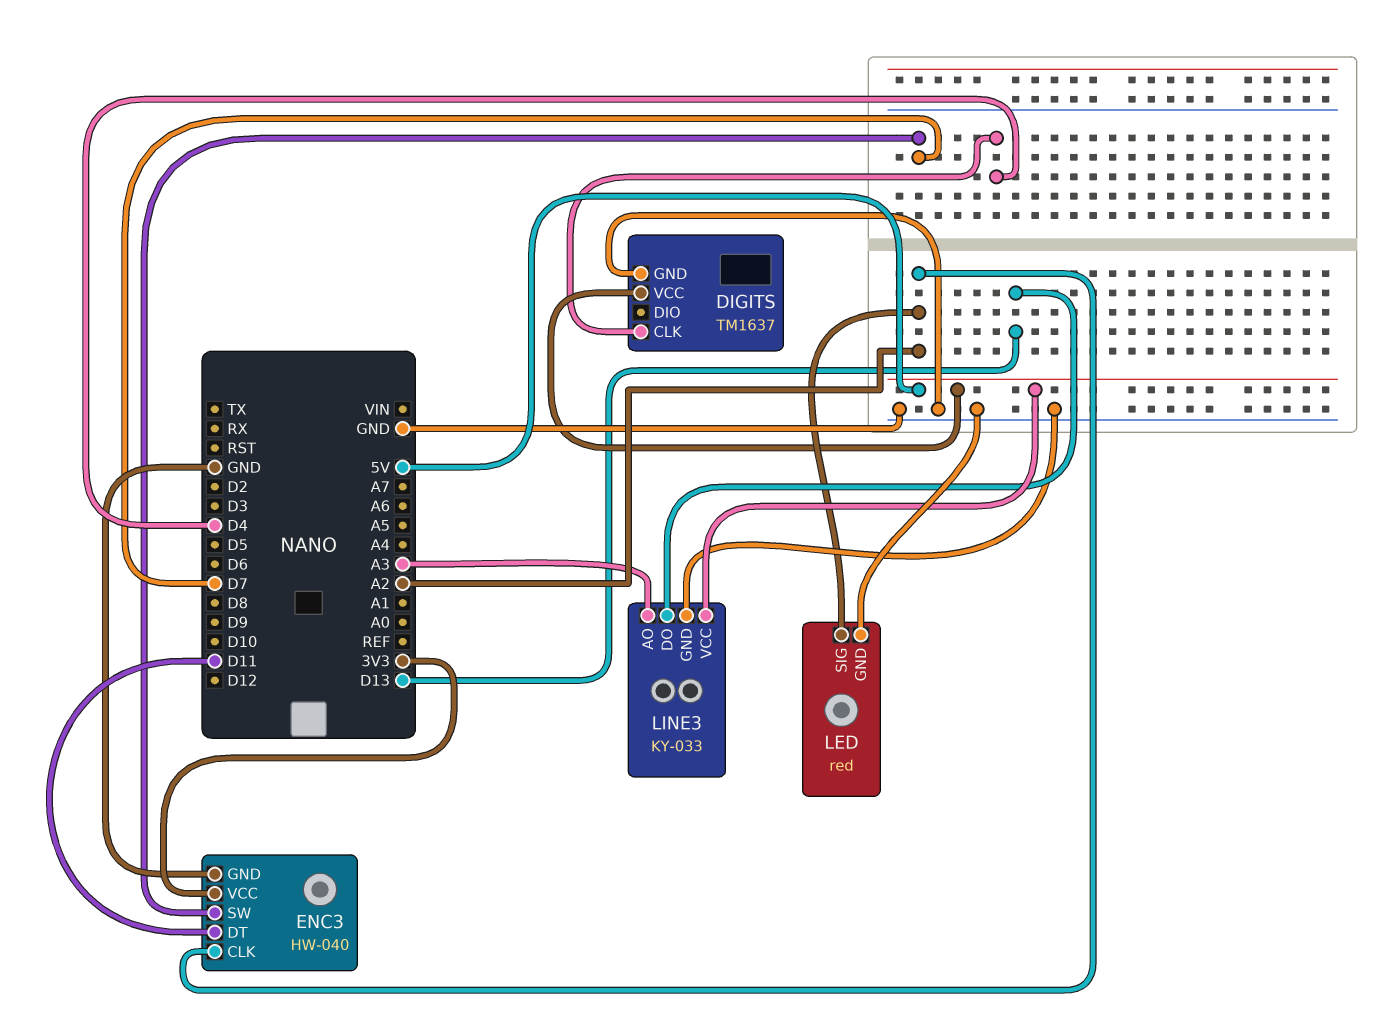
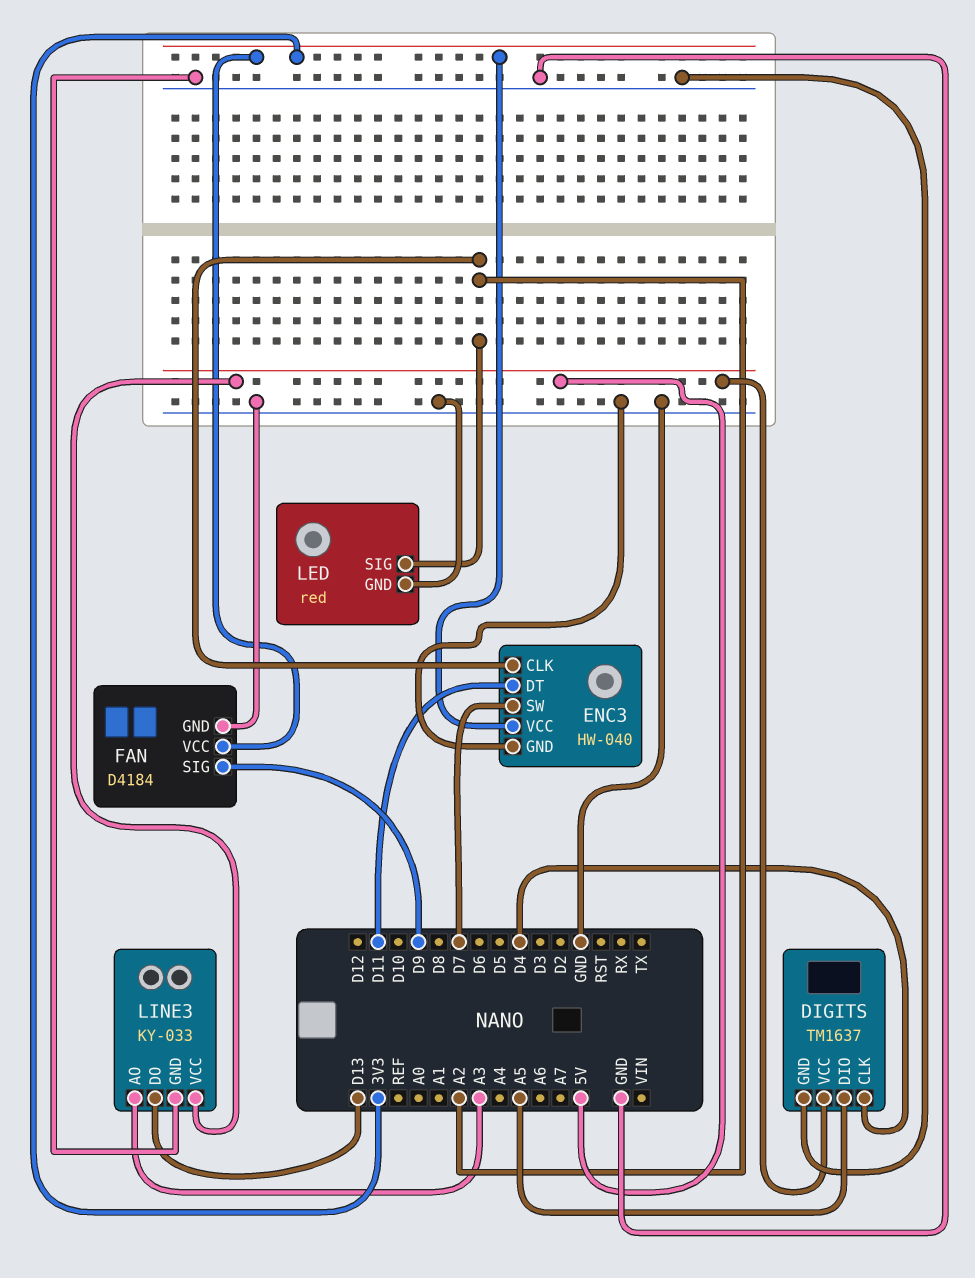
DIGITS pin DIO: none -> A5
FAN: none -> D4184
FAN pin GND: none -> GND
FAN pin SIG: none -> D9
FAN pin VCC: none -> 3V3

